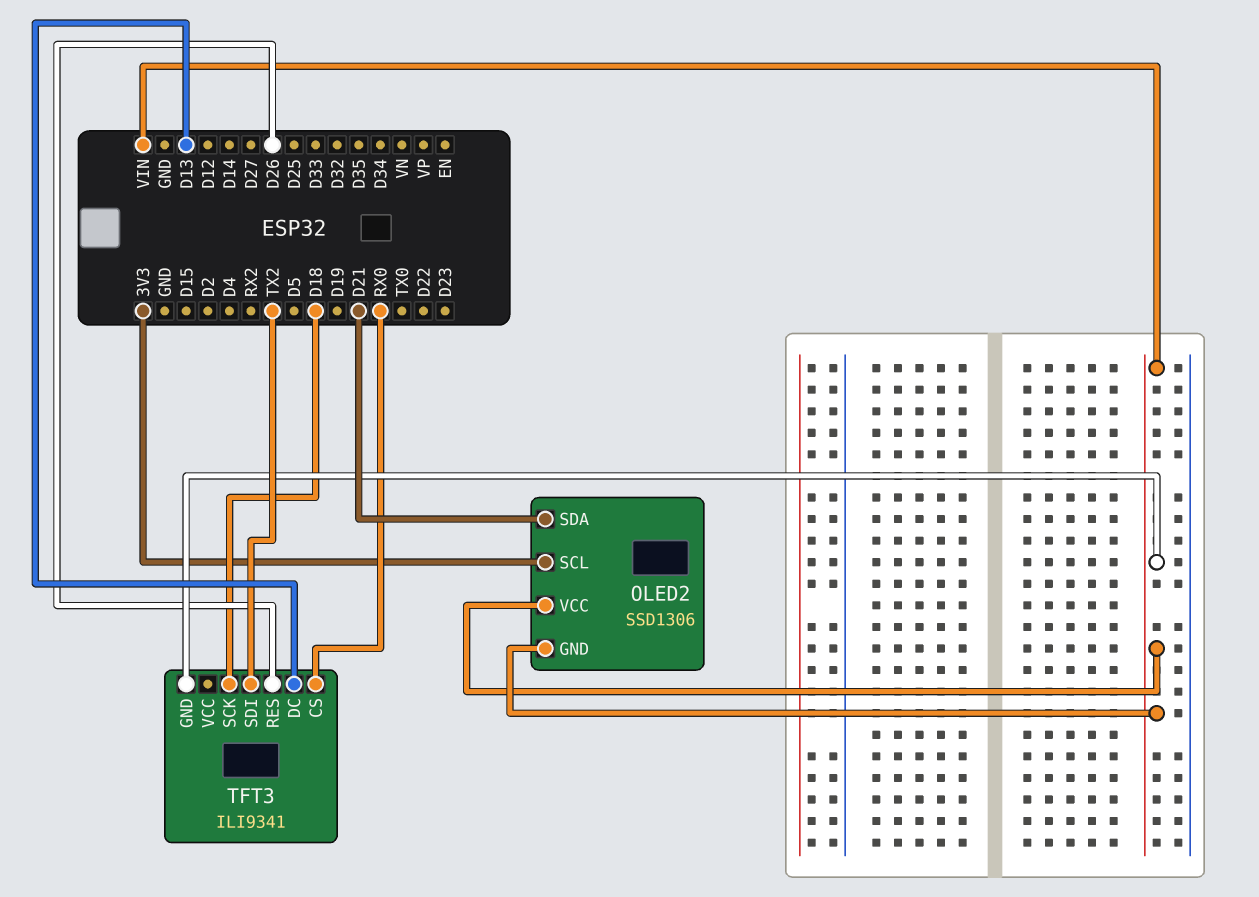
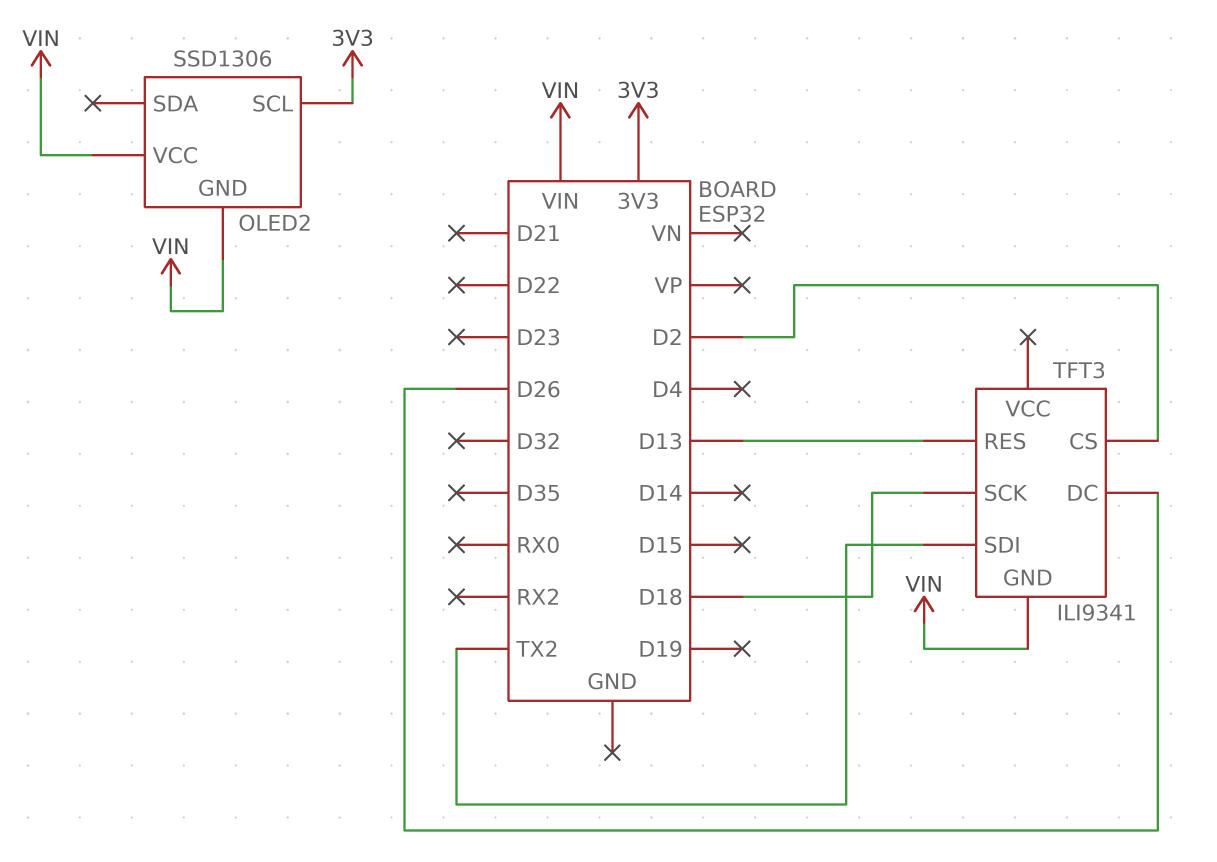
OLED2 pin SDA: D21 -> none
TFT3 pin CS: RX0 -> D2
TFT3 pin DC: D13 -> D26
TFT3 pin RES: D26 -> D13

